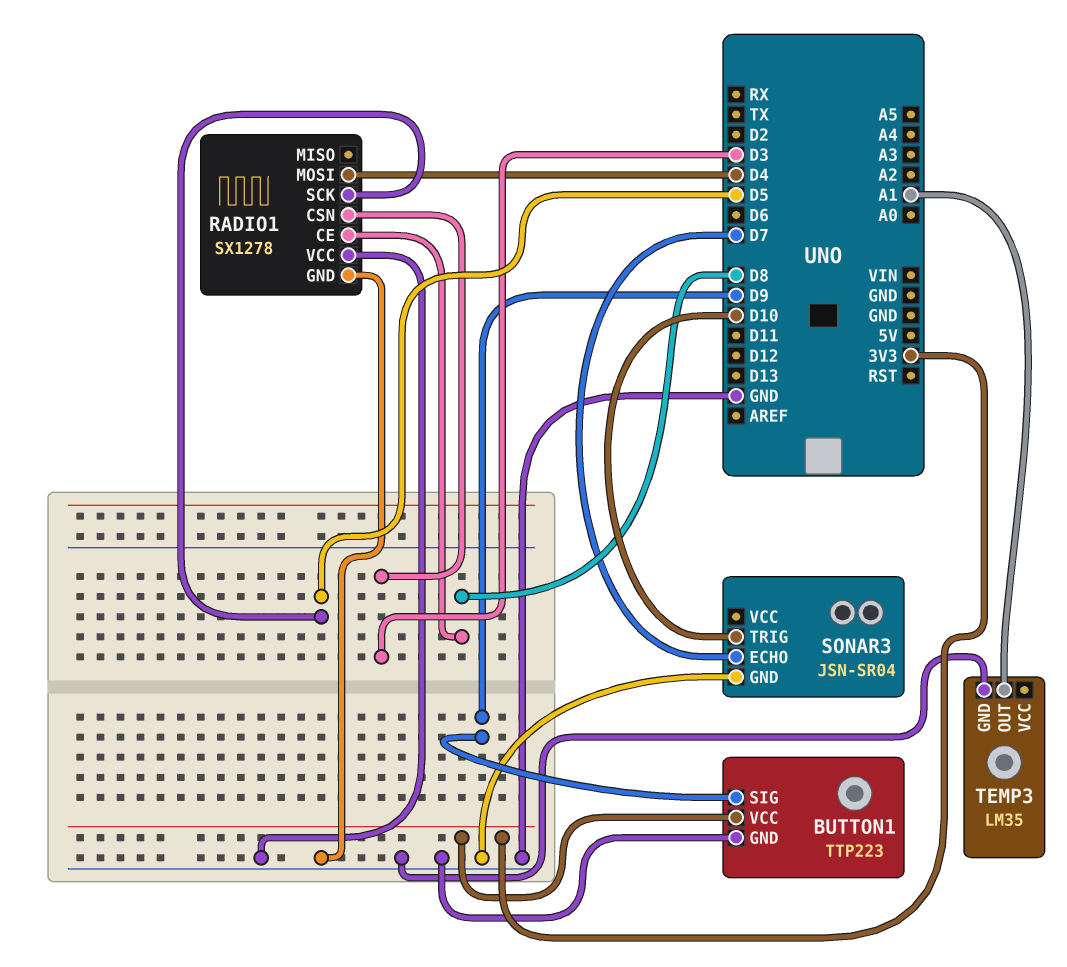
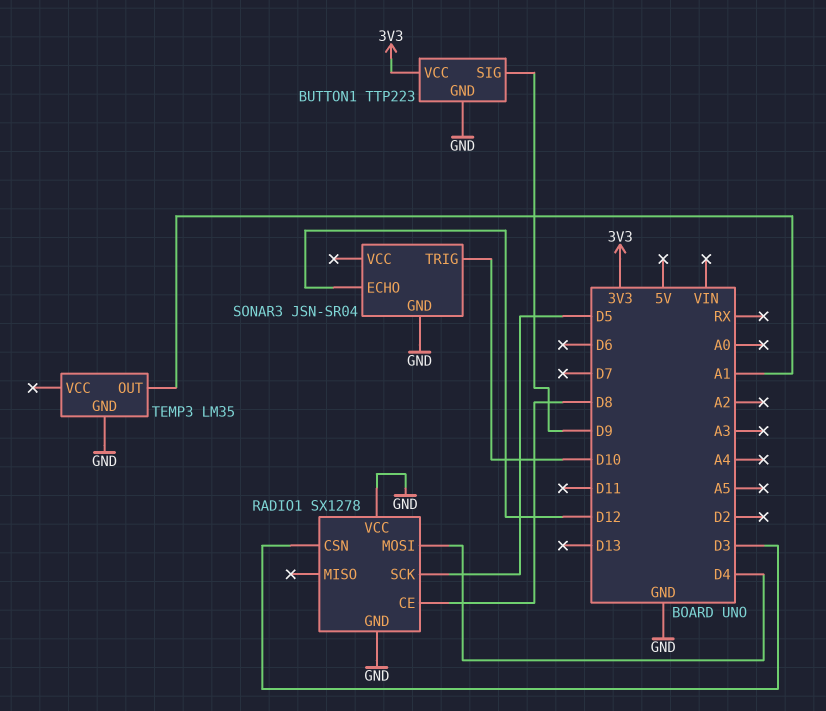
SONAR3 pin ECHO: D7 -> D12

